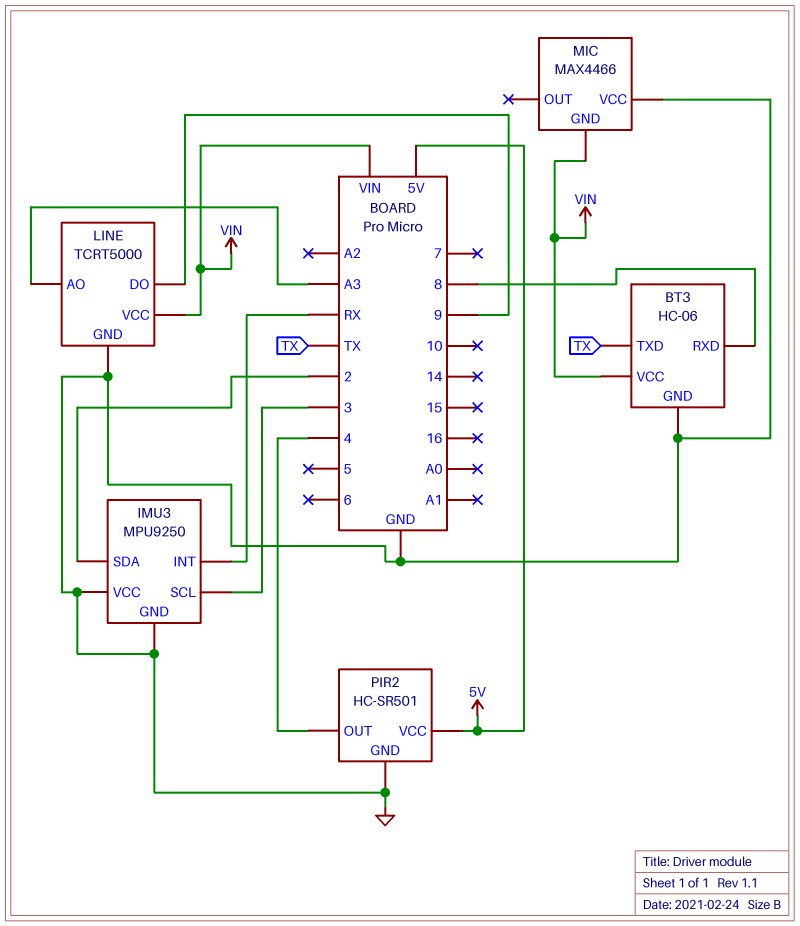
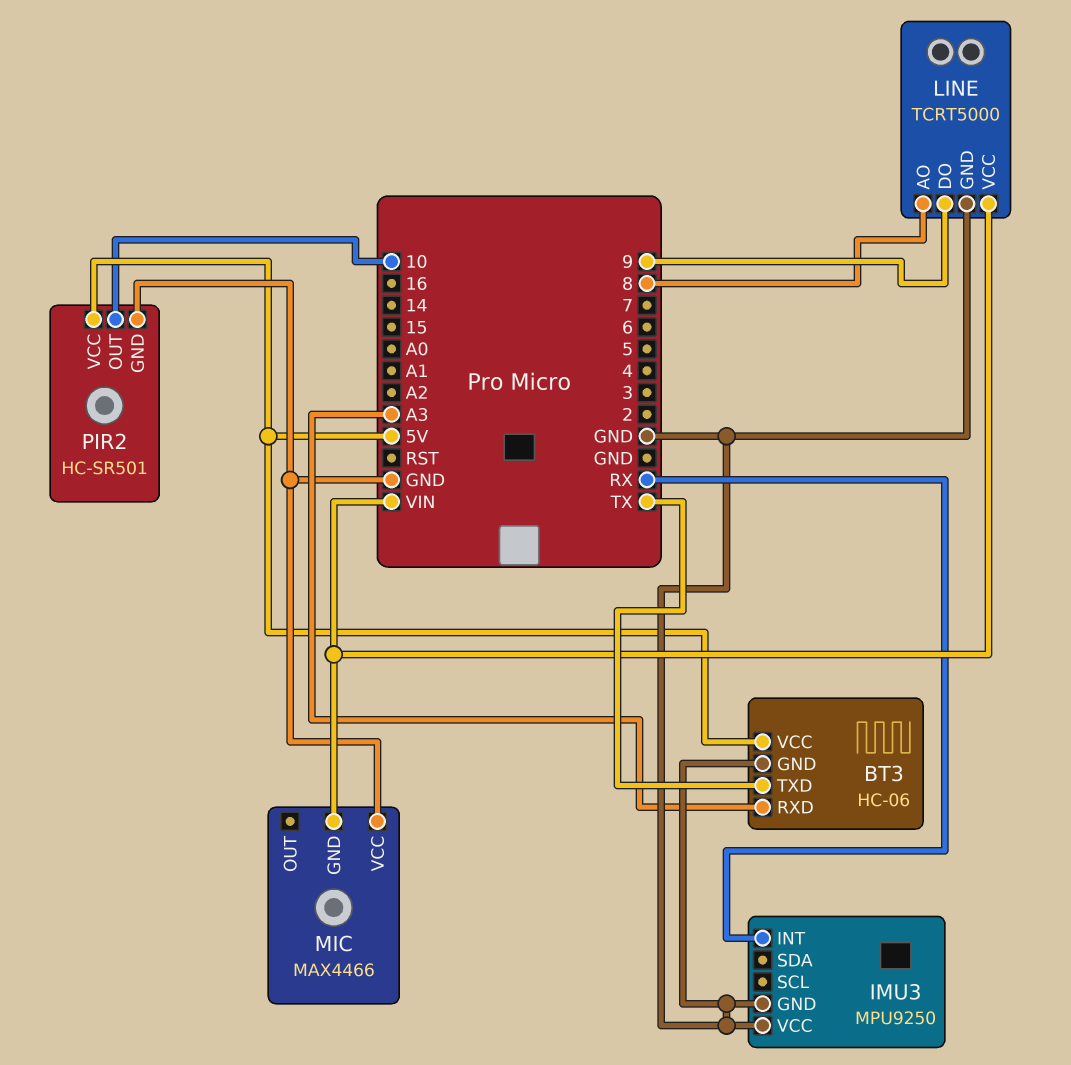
BT3 pin RXD: 8 -> A3
BT3 pin VCC: VIN -> 5V
IMU3 pin SCL: 3 -> none
IMU3 pin SDA: 2 -> none
LINE pin AO: A3 -> 8
PIR2 pin OUT: 4 -> 10

